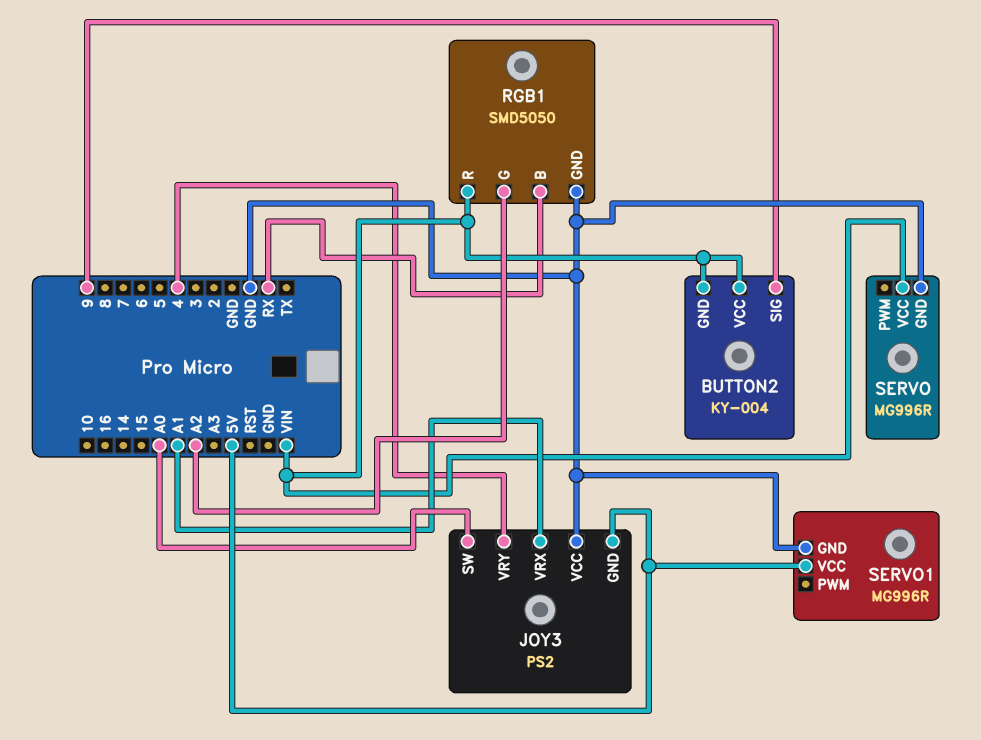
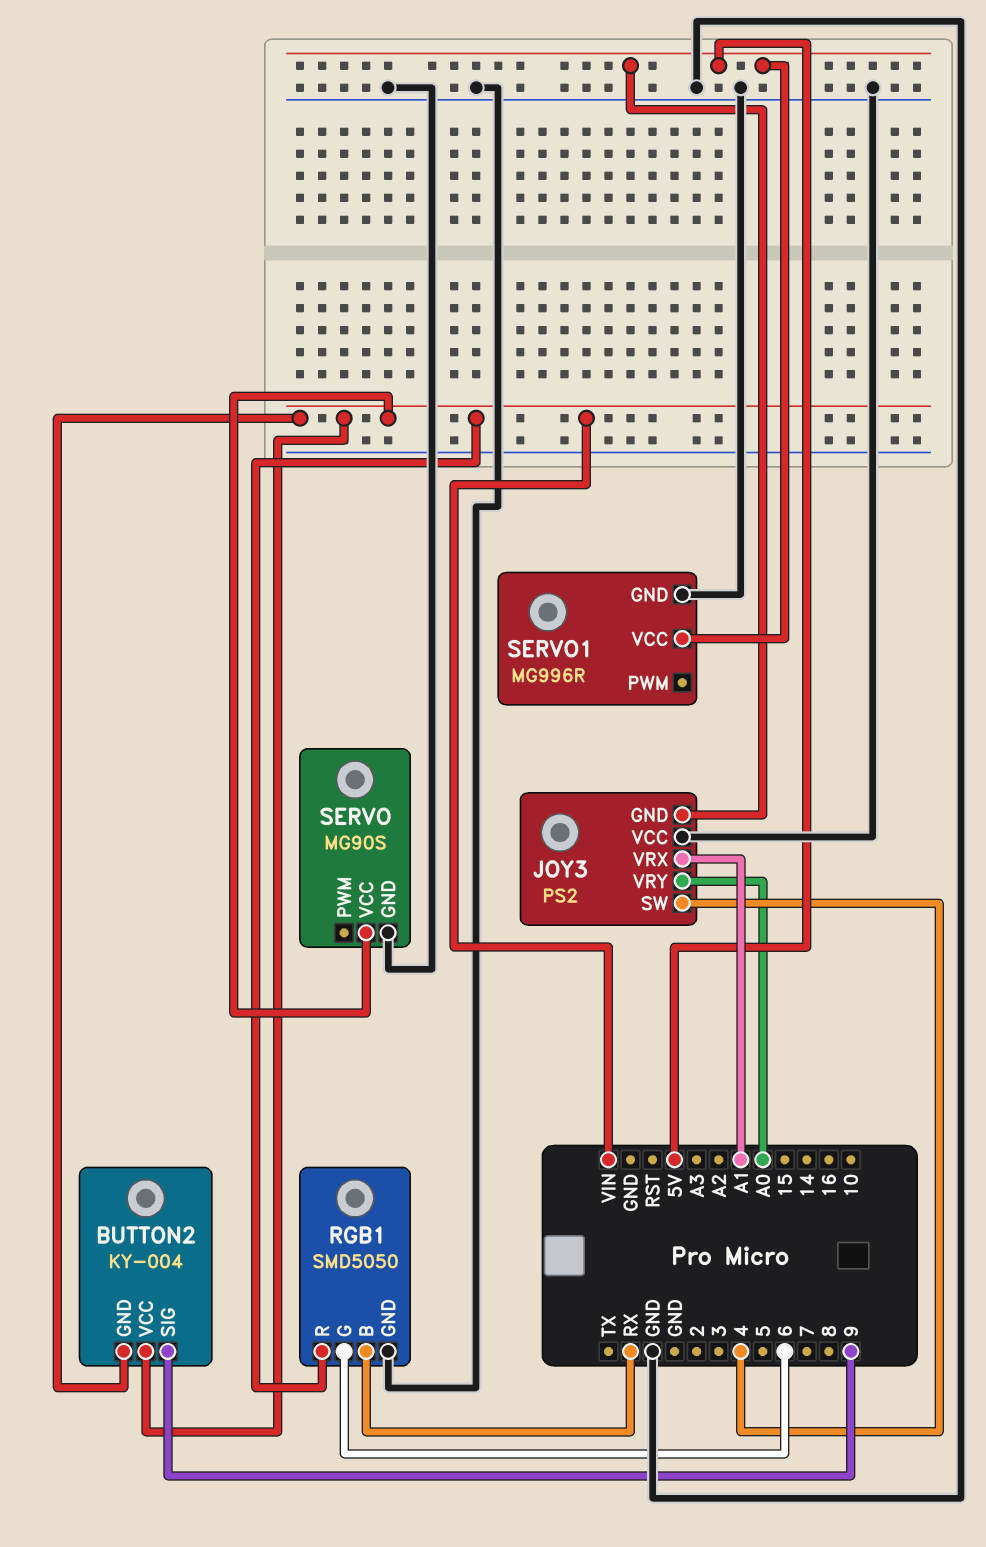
JOY3 pin SW: A0 -> 4
JOY3 pin VRY: 4 -> A0
RGB1 pin G: A2 -> 6
SERVO: MG996R -> MG90S

